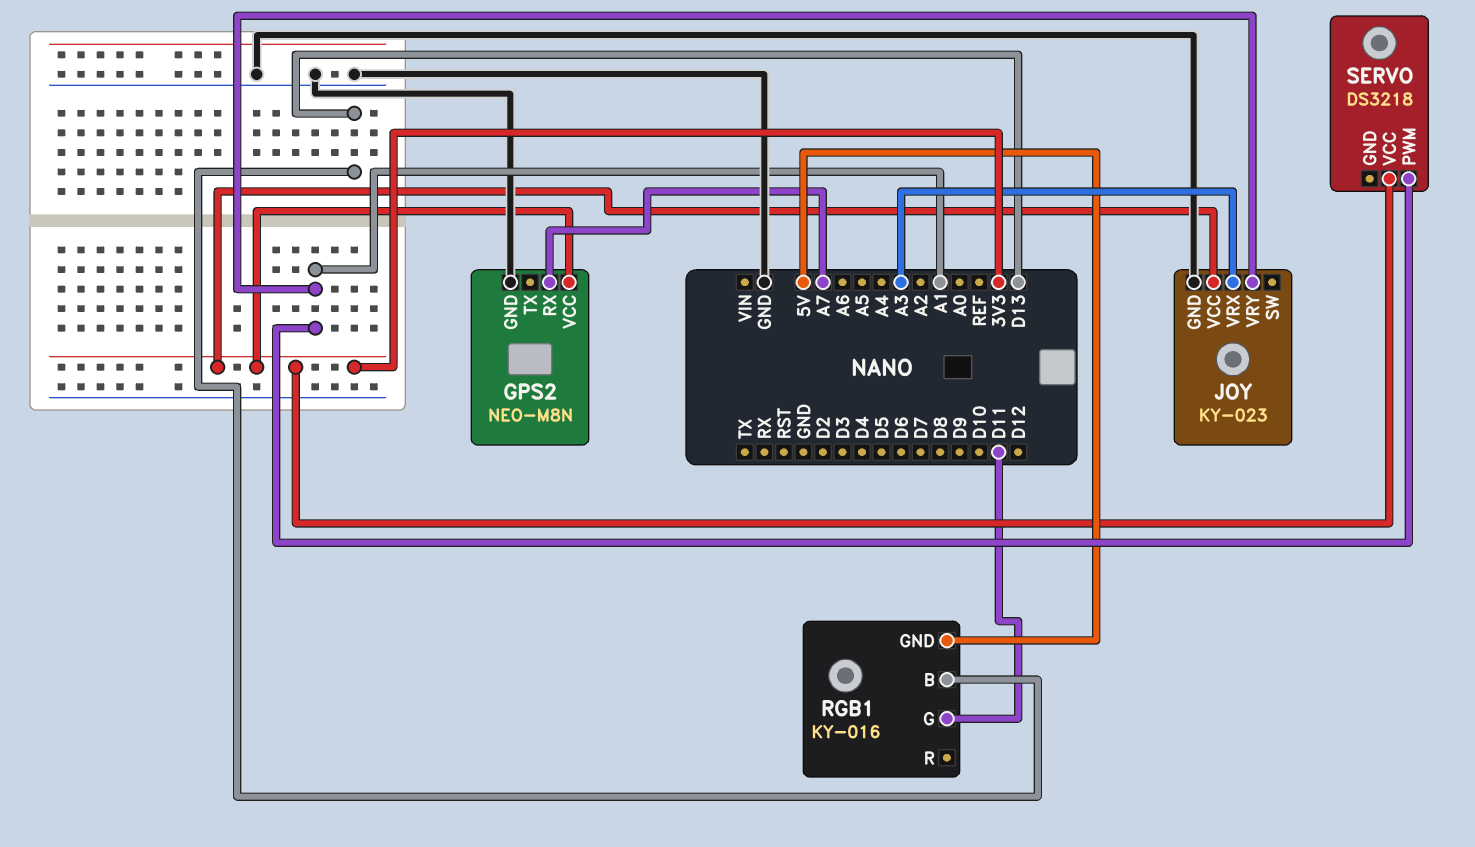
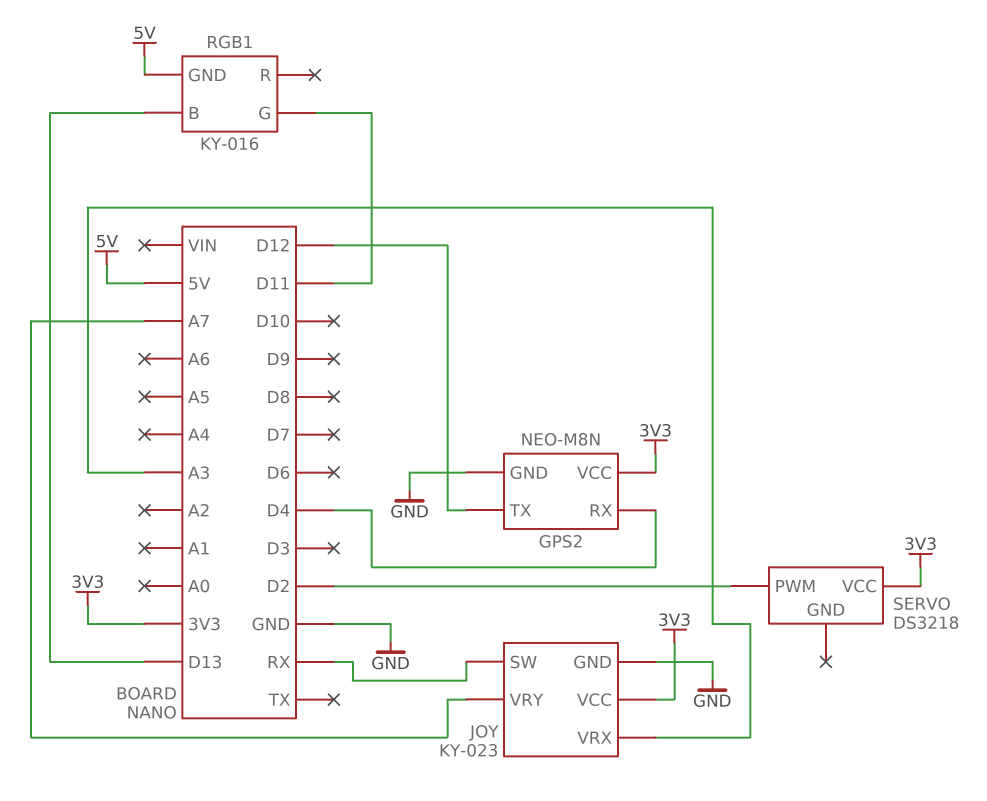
GPS2 pin RX: A7 -> D4
GPS2 pin TX: none -> D12
JOY pin SW: none -> RX
JOY pin VRY: A1 -> A7
SERVO pin PWM: A1 -> D2

